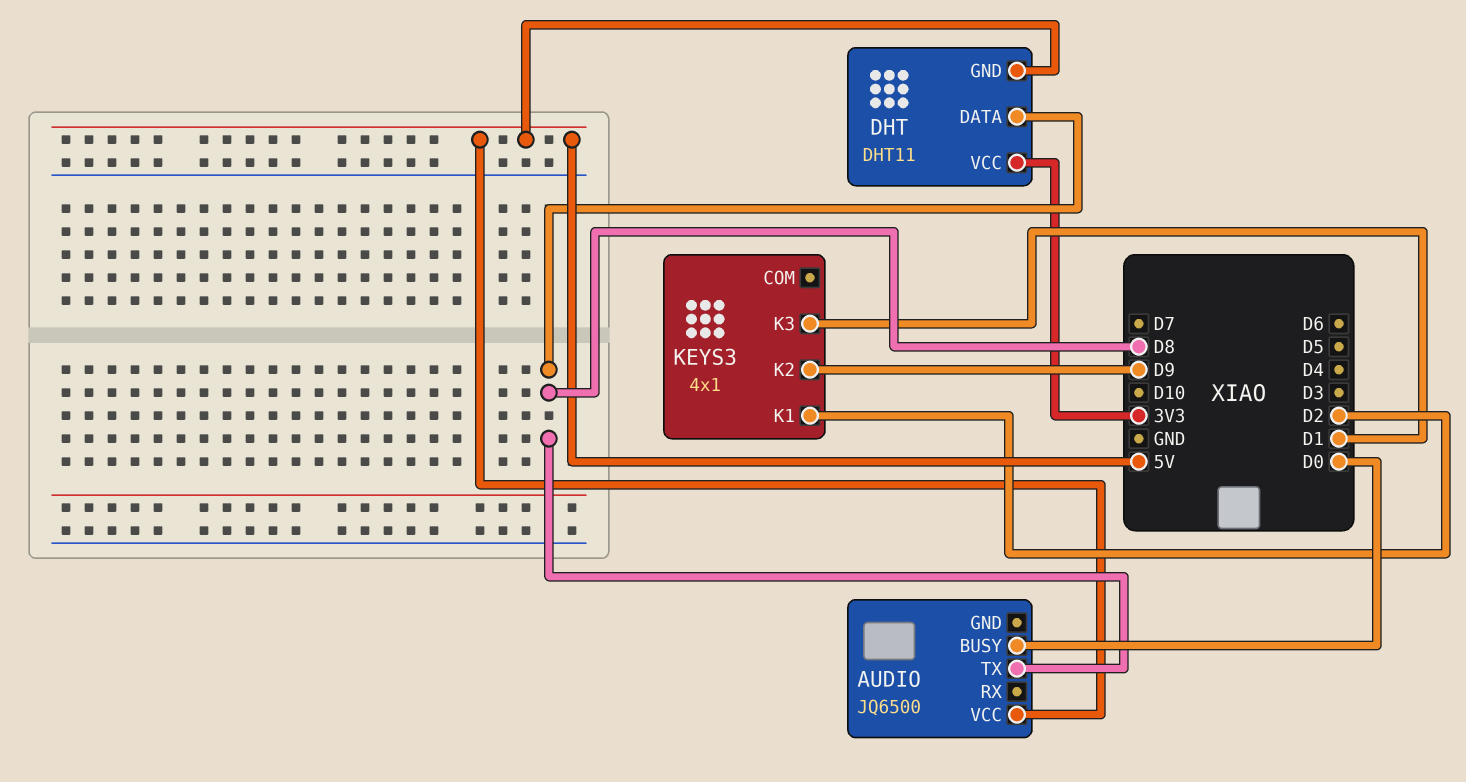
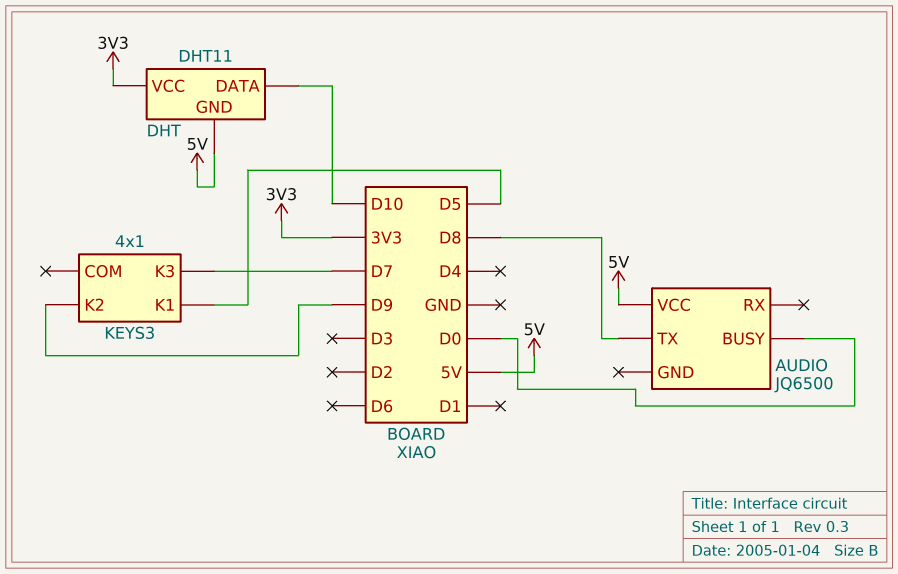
DHT pin DATA: D8 -> D10
KEYS3 pin K1: D2 -> D5
KEYS3 pin K3: D1 -> D7

